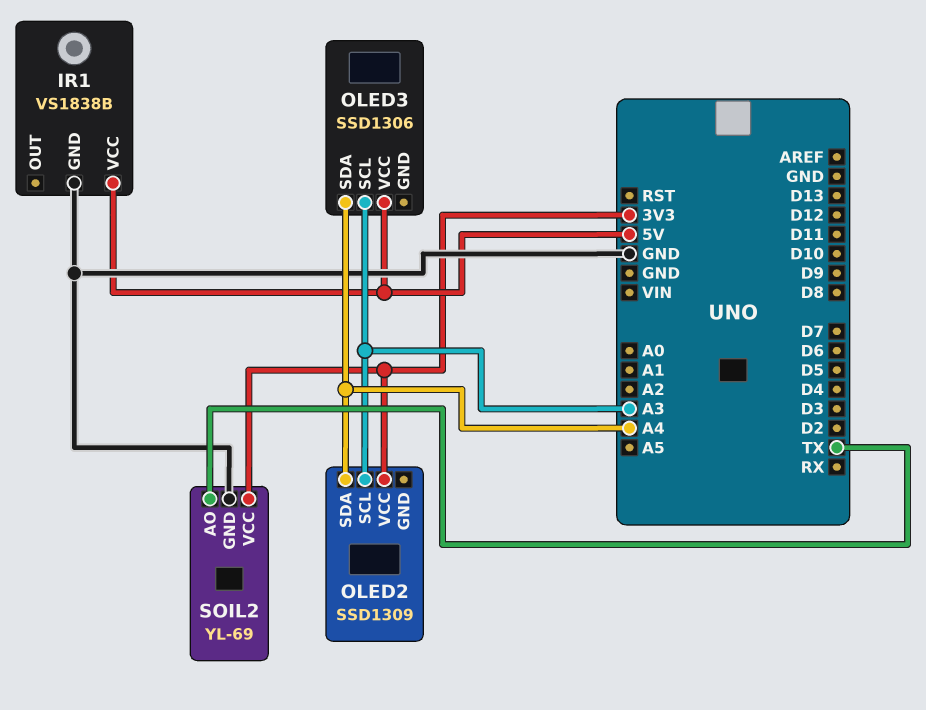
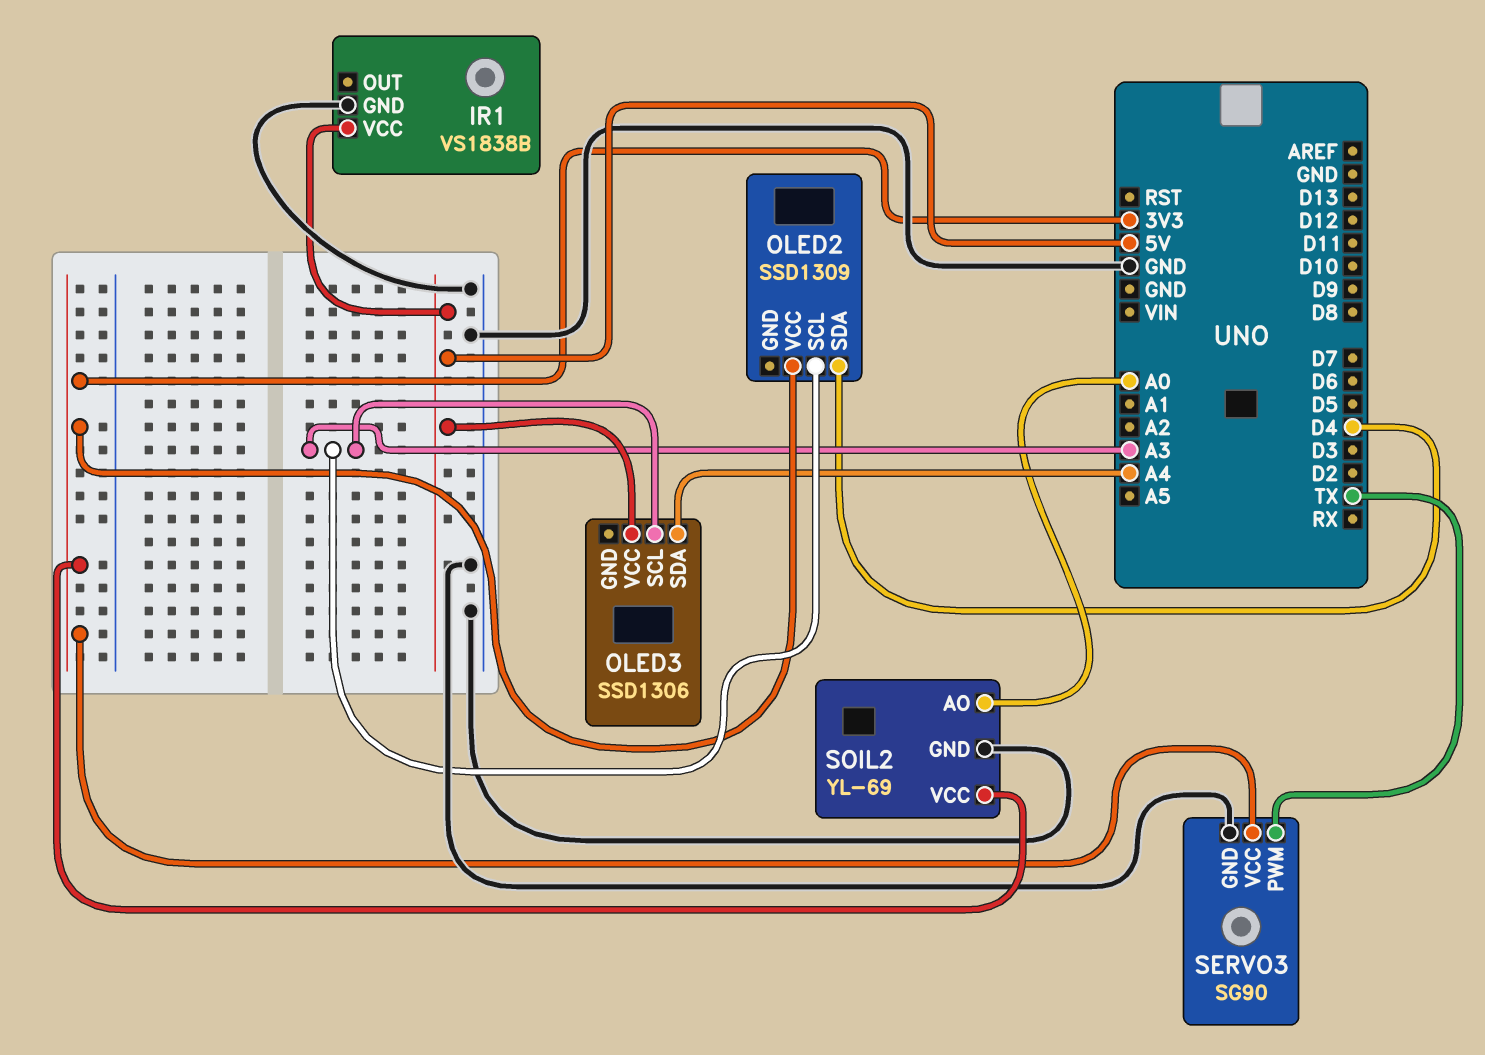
OLED2 pin SDA: A4 -> D4
SERVO3: none -> SG90
SERVO3 pin GND: none -> GND
SERVO3 pin PWM: none -> TX
SERVO3 pin VCC: none -> 3V3
SOIL2 pin AO: TX -> A0

